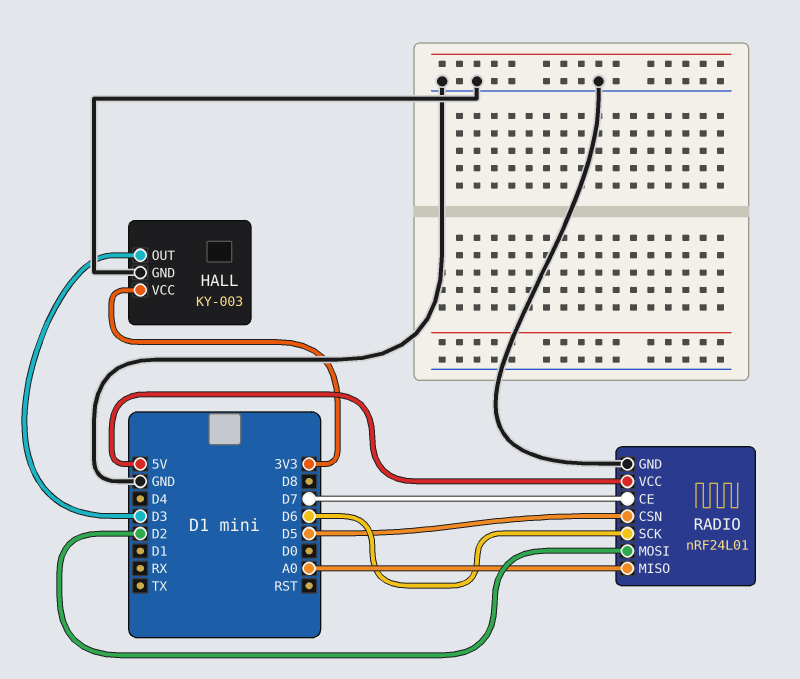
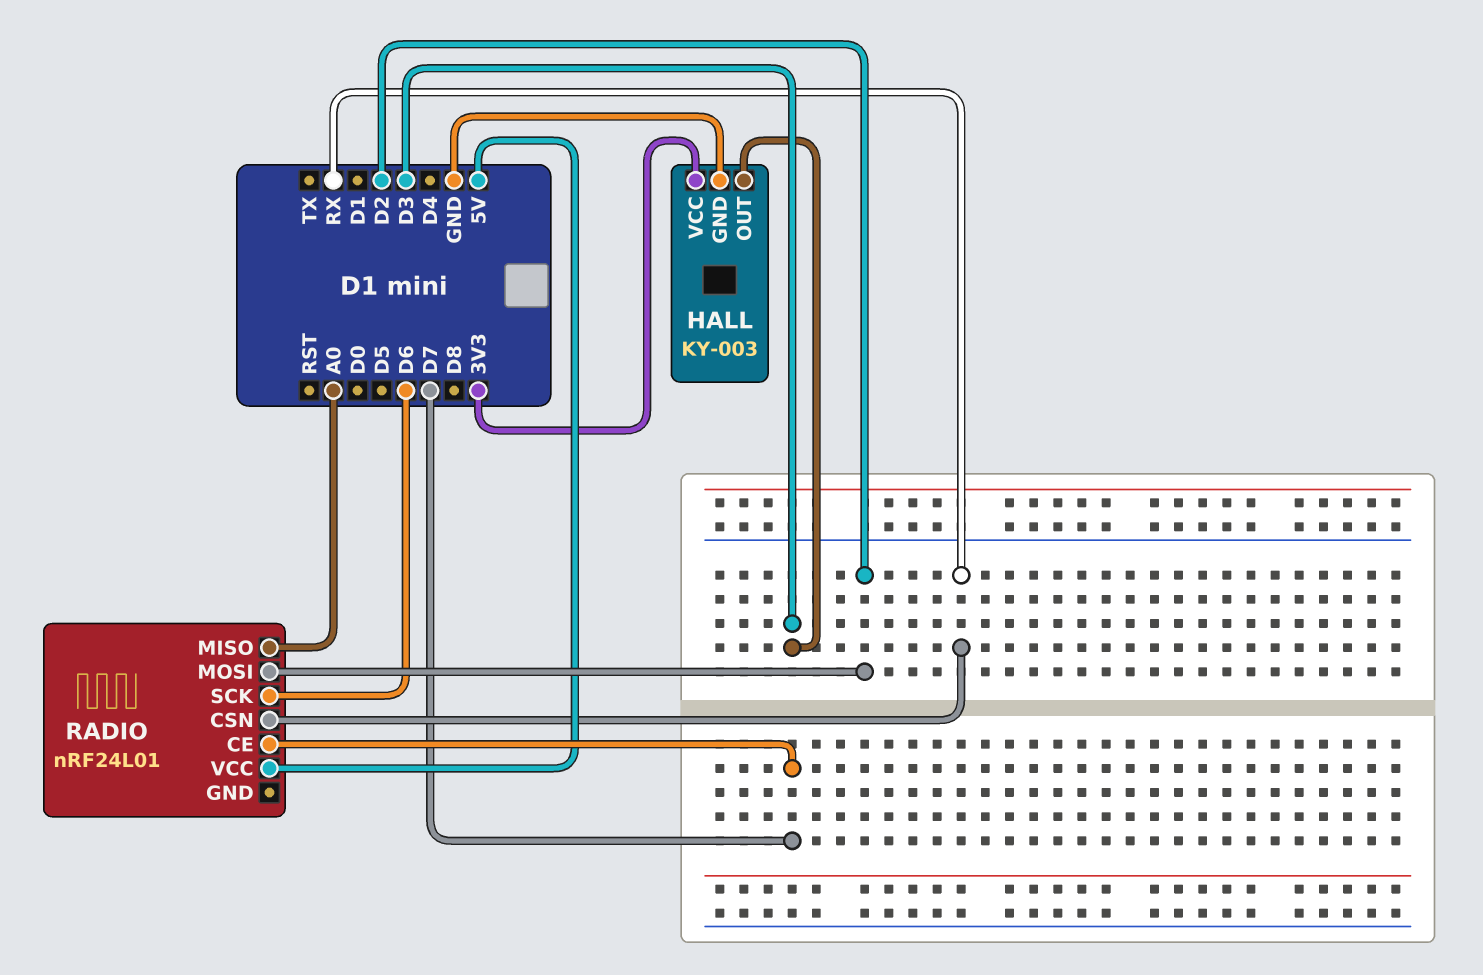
RADIO pin CSN: D5 -> RX
RADIO pin GND: GND -> none

